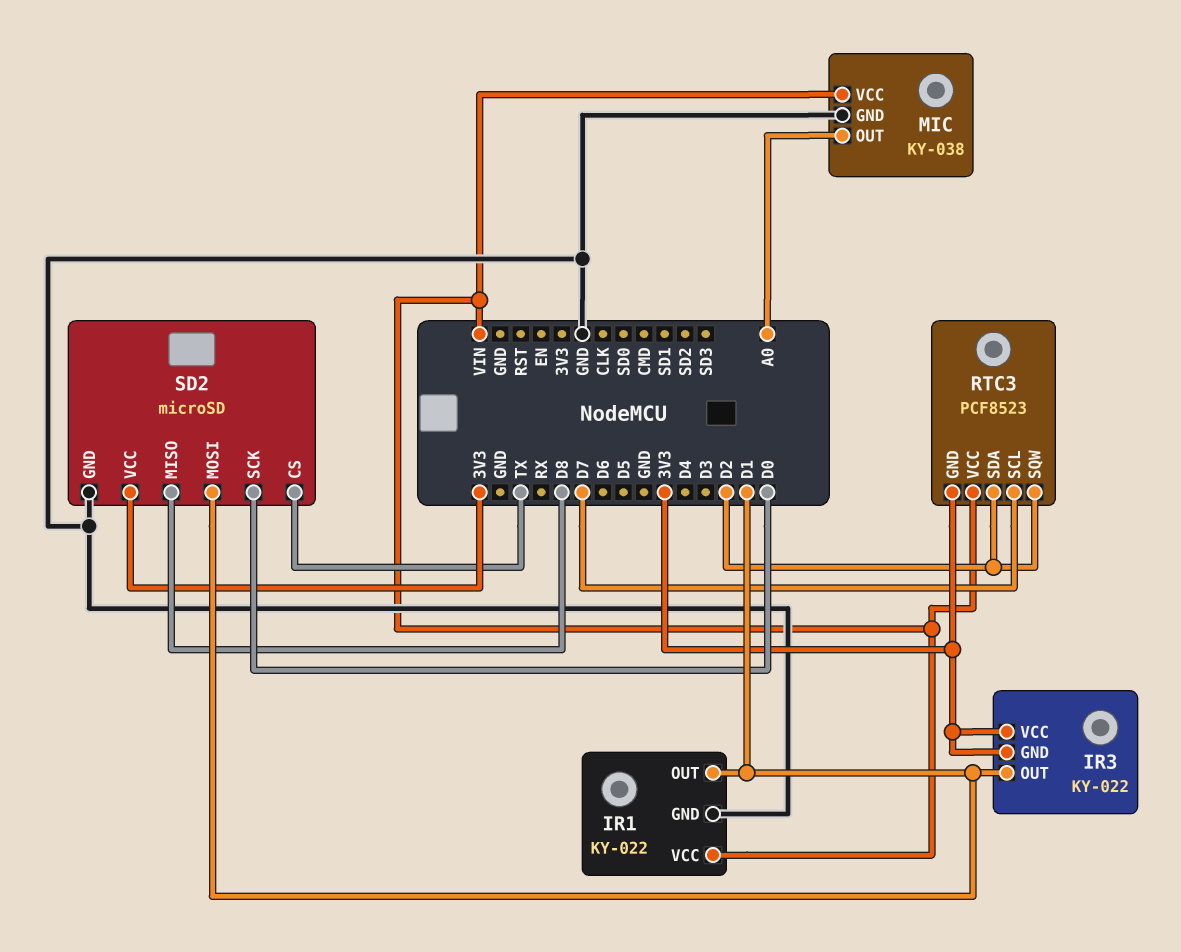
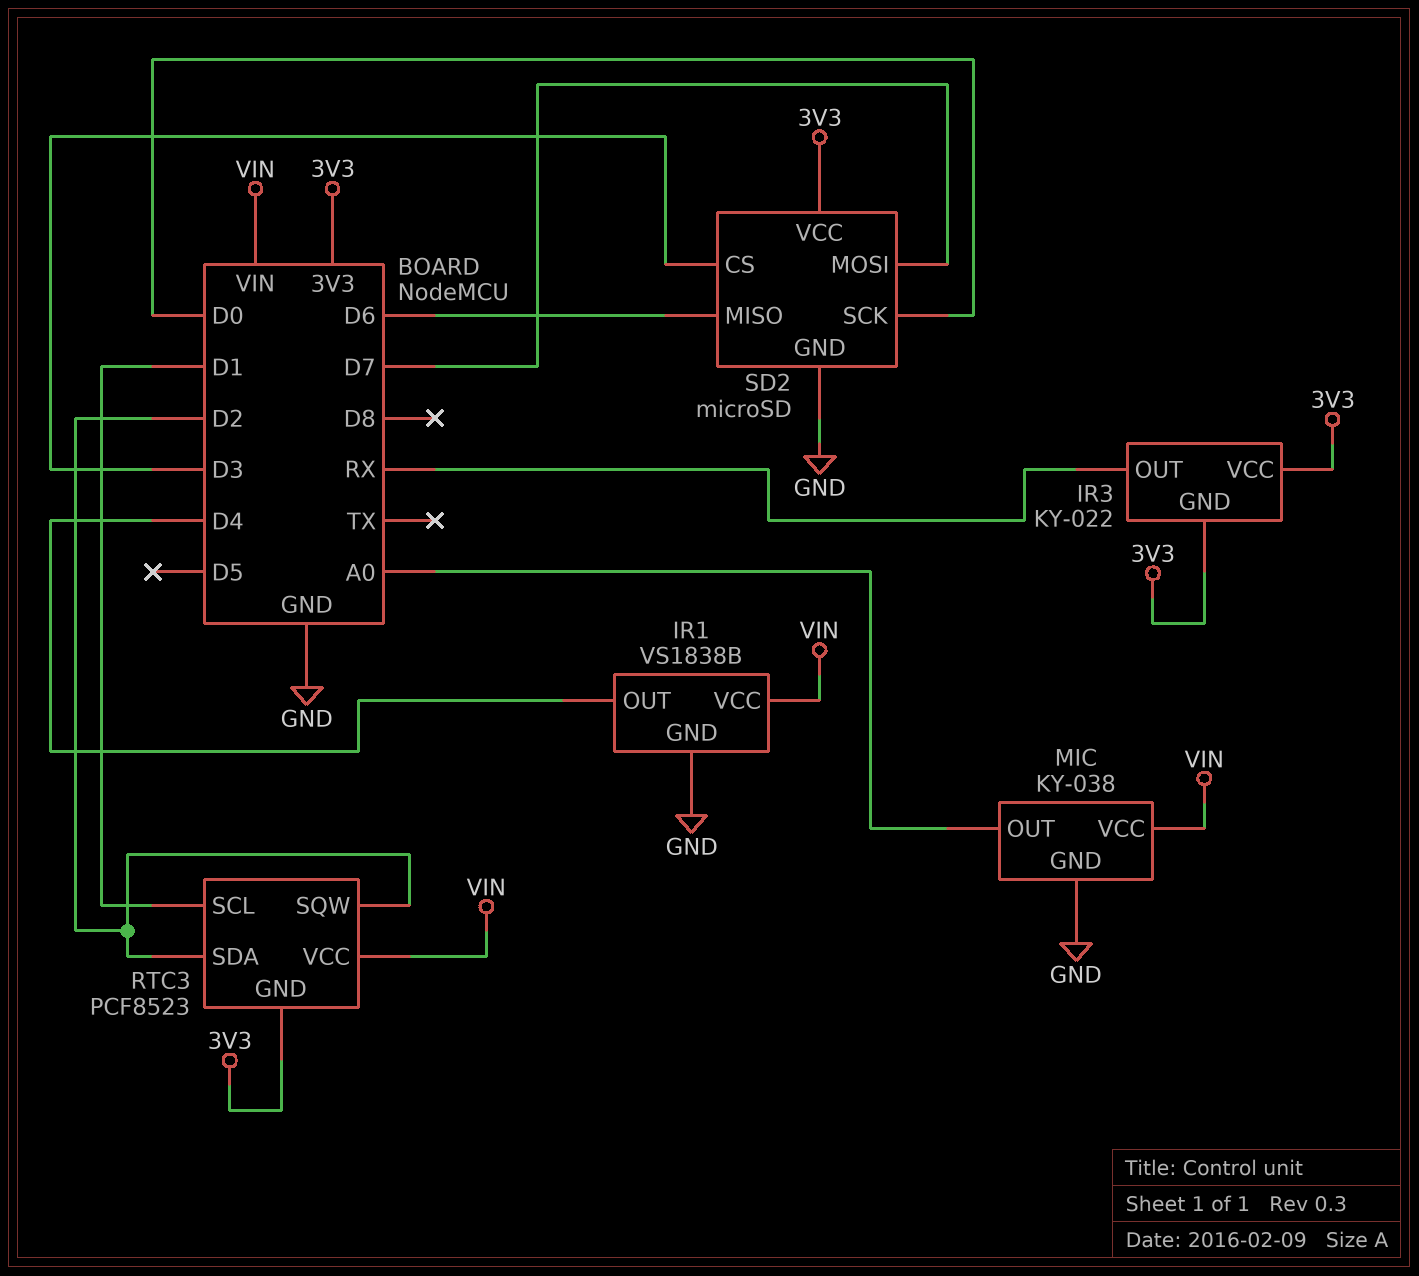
IR1: KY-022 -> VS1838B
IR1 pin OUT: D1 -> D4
IR3 pin OUT: D1 -> RX
RTC3 pin SCL: D7 -> D1
SD2 pin CS: TX -> D3
SD2 pin MISO: D8 -> D6
SD2 pin MOSI: D1 -> D7

